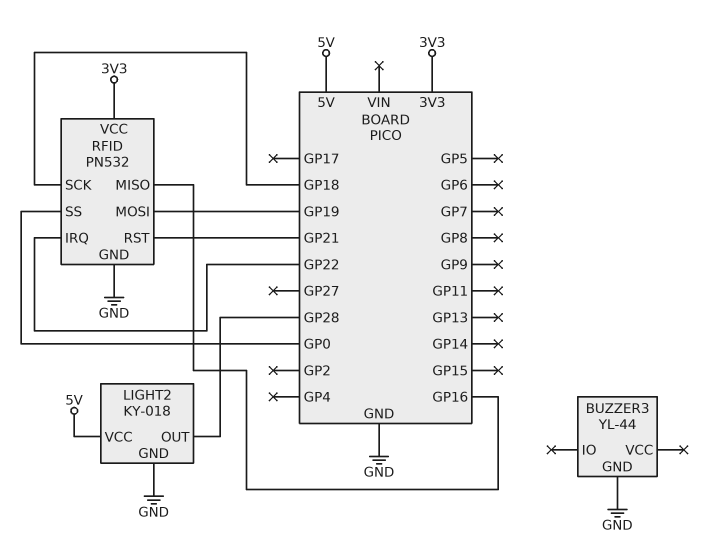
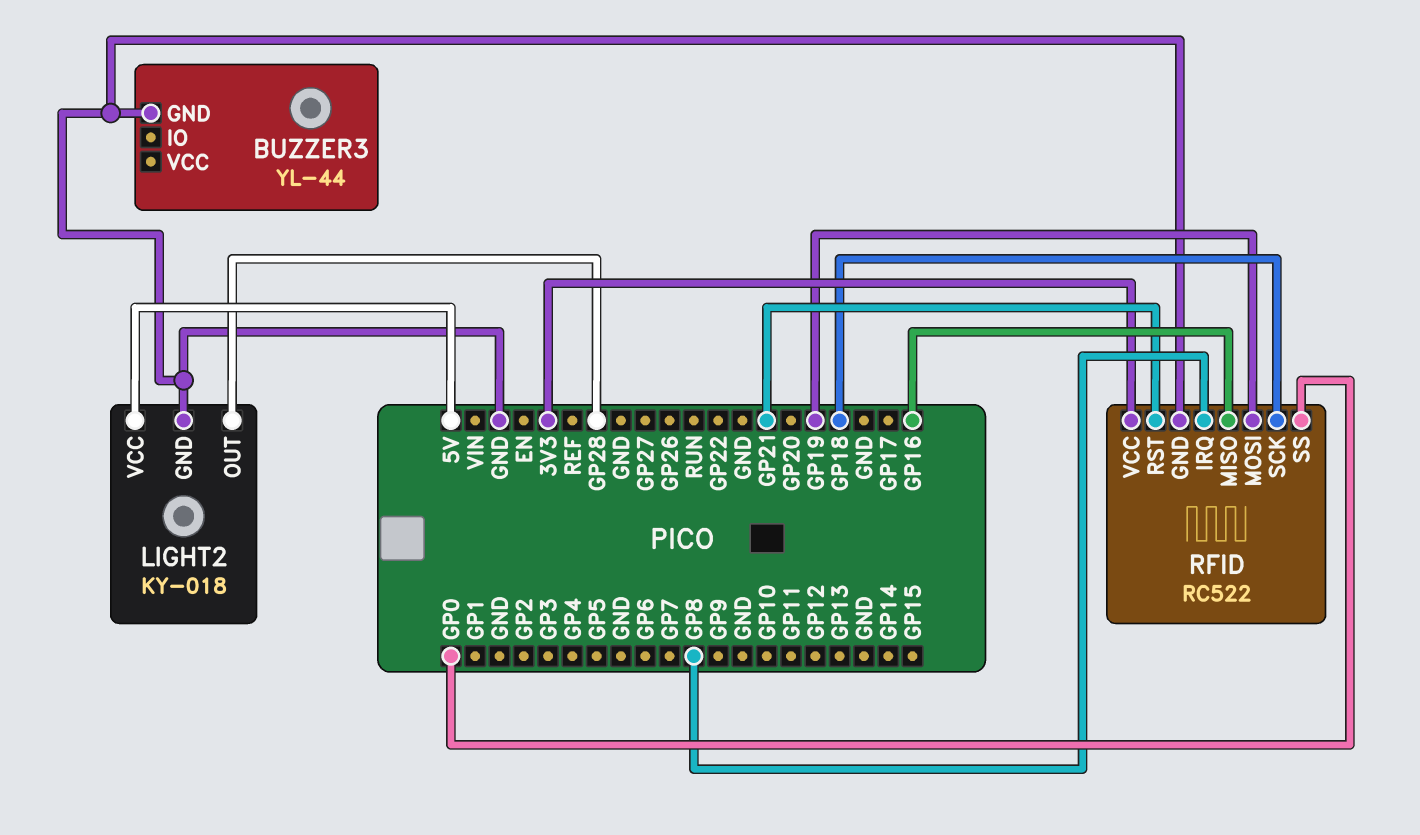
RFID: PN532 -> RC522
RFID pin IRQ: GP22 -> GP8

